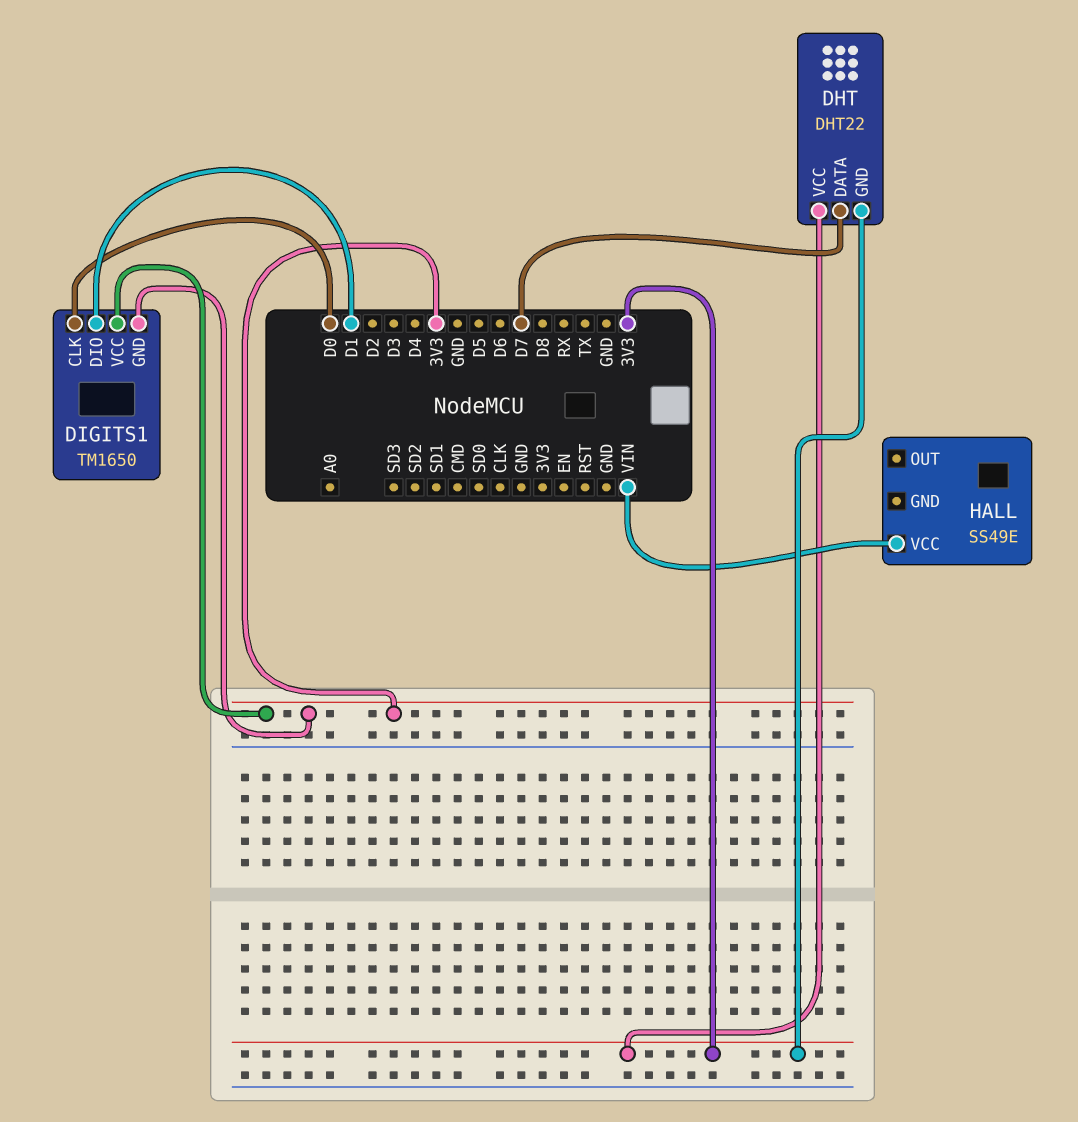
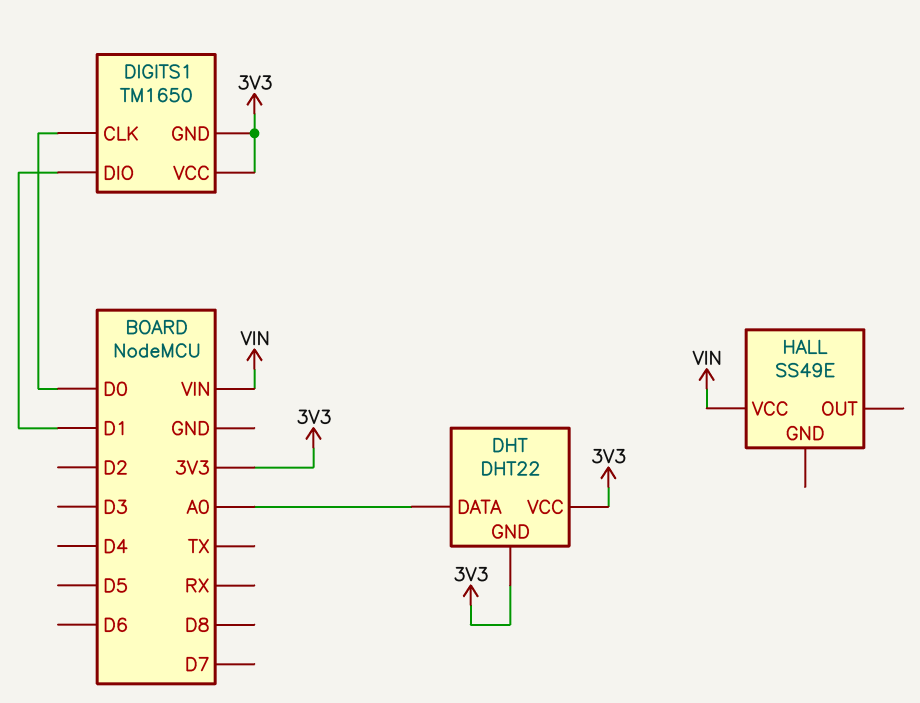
DHT pin DATA: D7 -> A0

